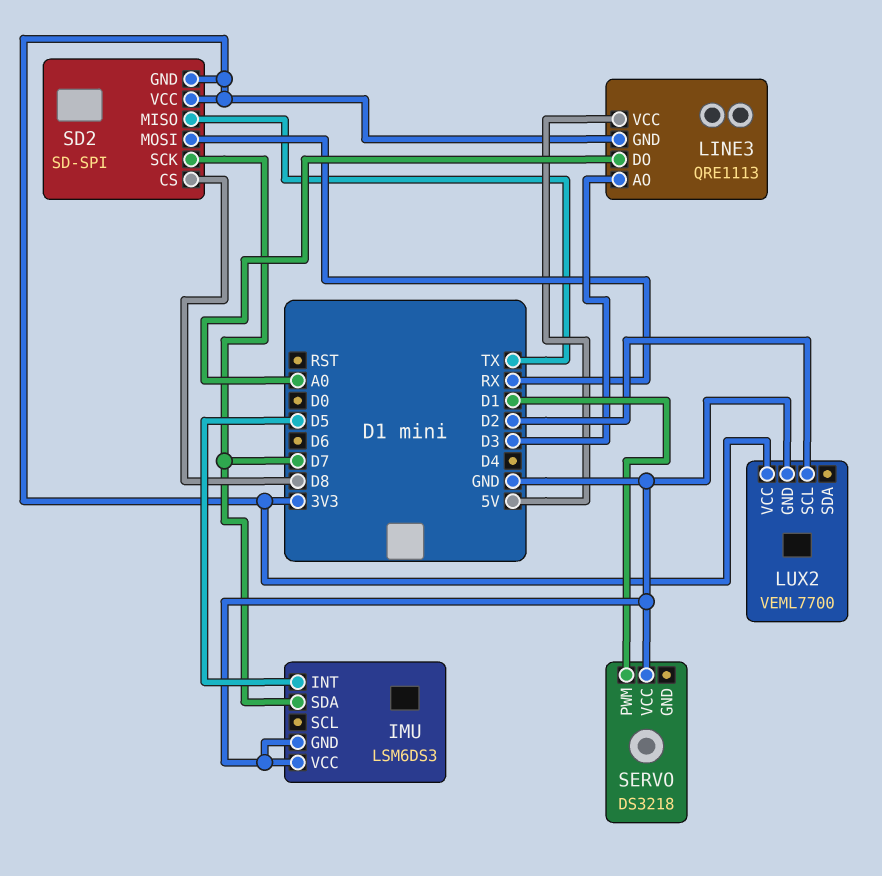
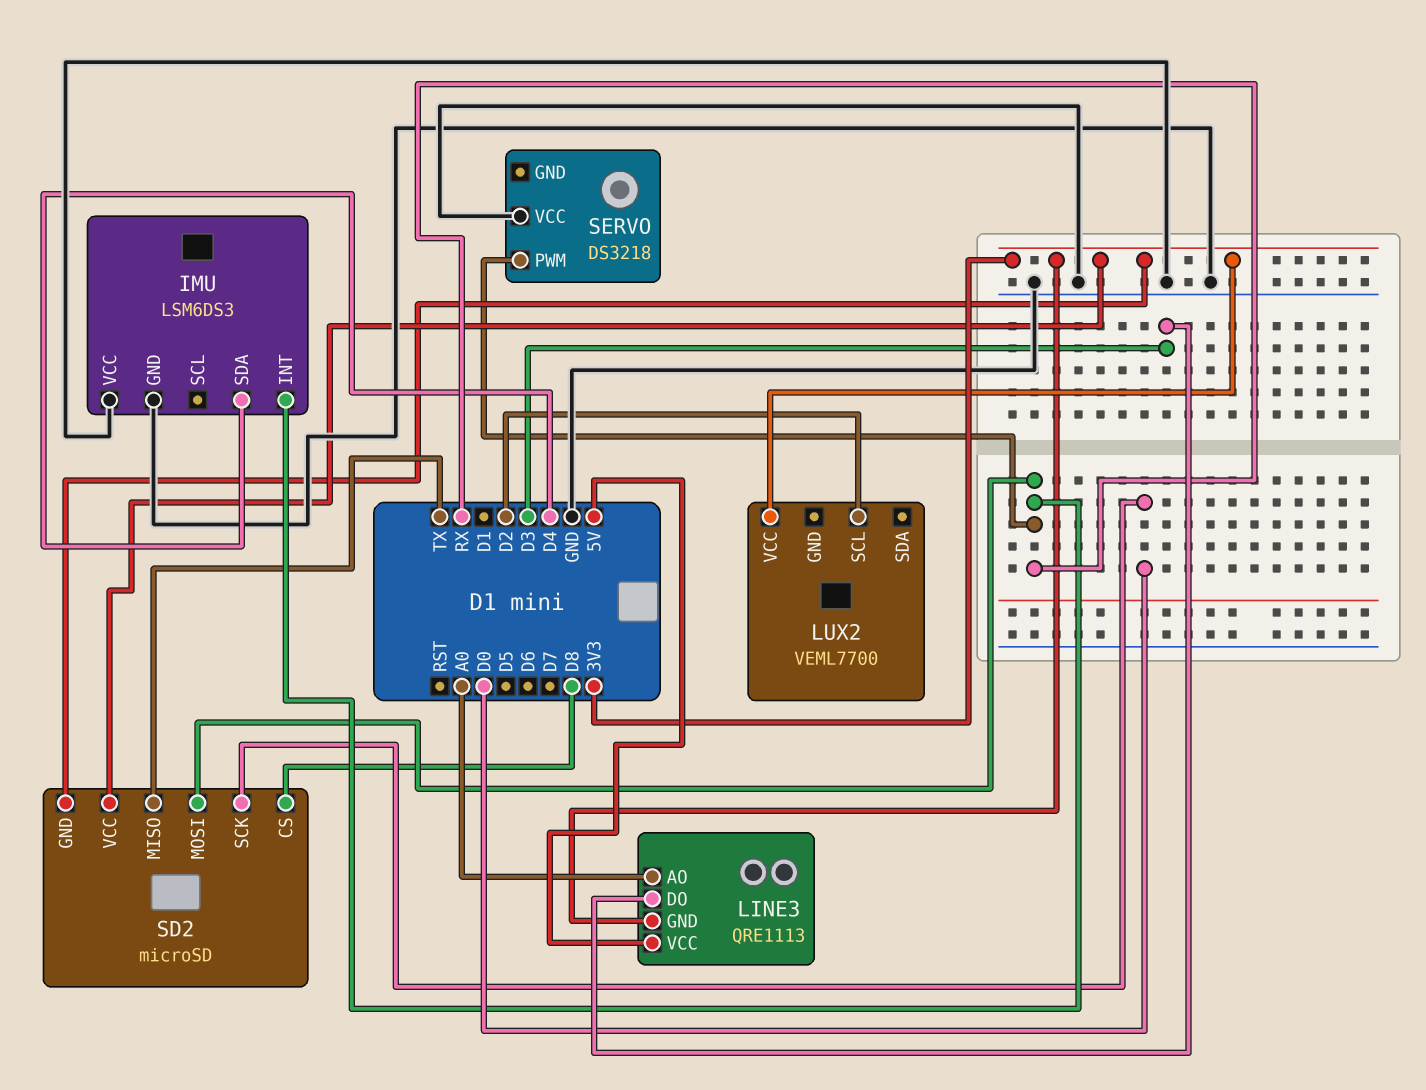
IMU pin INT: D5 -> RX
IMU pin SDA: D7 -> D4
LINE3 pin AO: D3 -> A0
LINE3 pin DO: A0 -> D3
LUX2 pin GND: GND -> none
SD2: SD-SPI -> microSD
SD2 pin SCK: D7 -> D0
SERVO pin PWM: D1 -> RX

